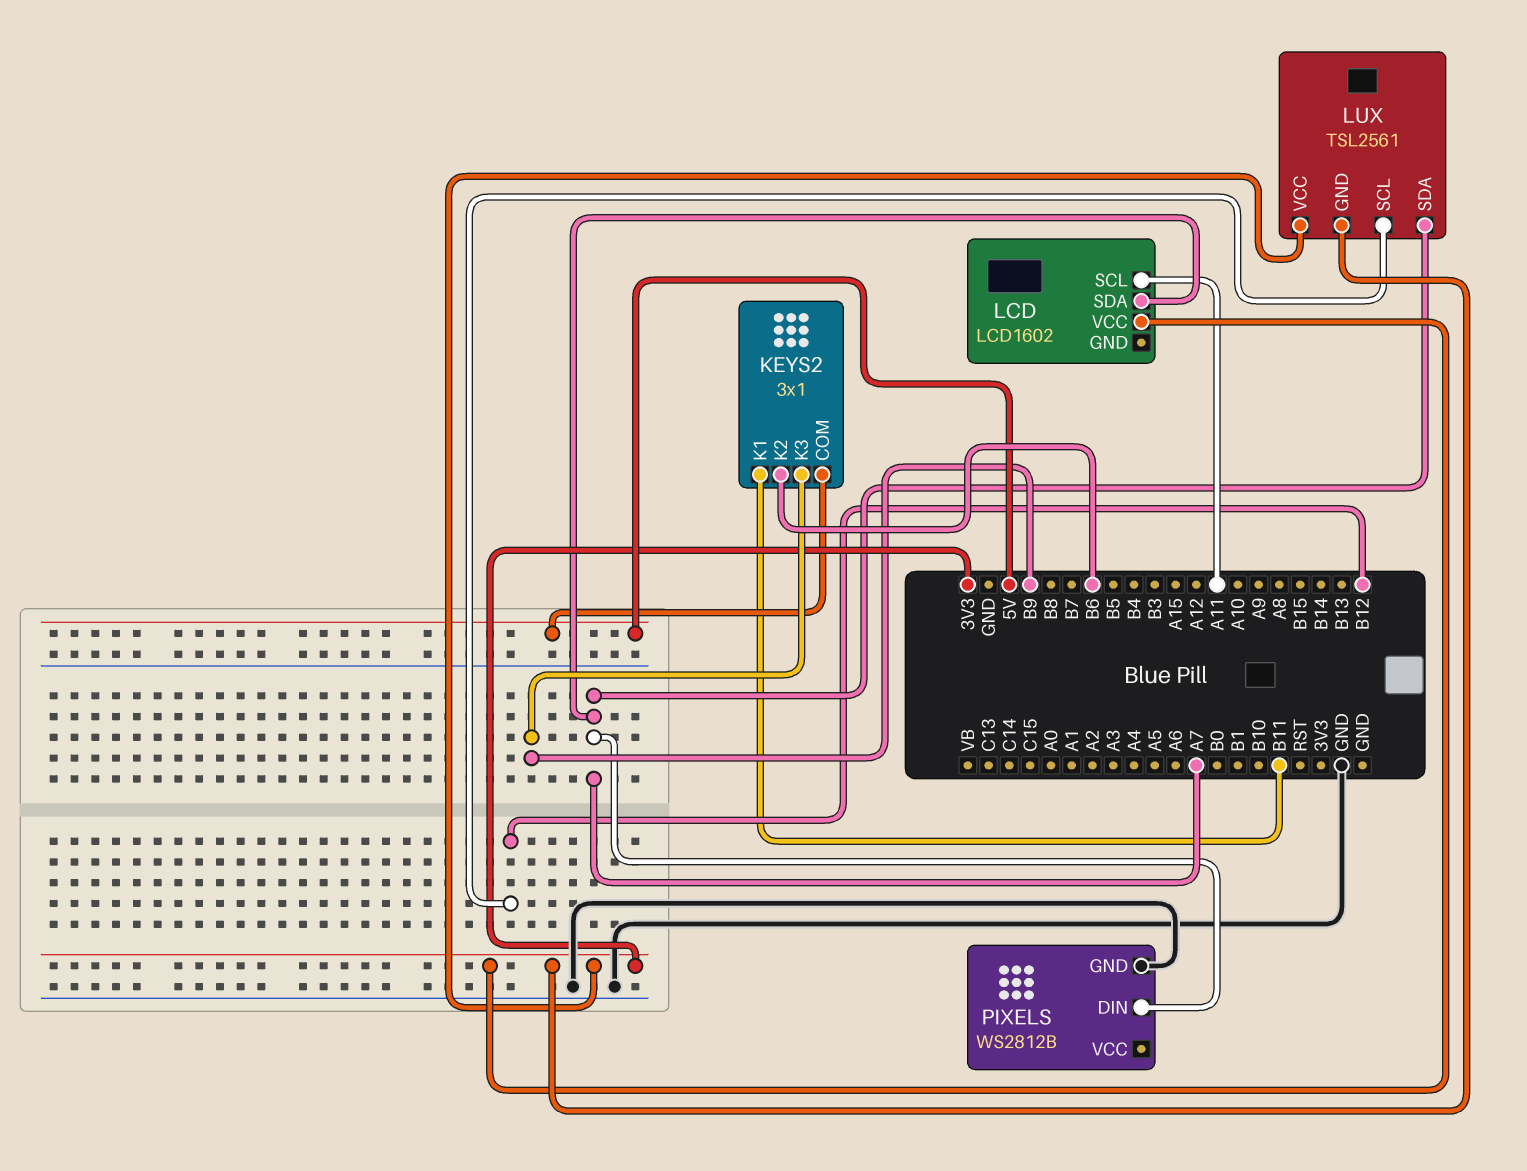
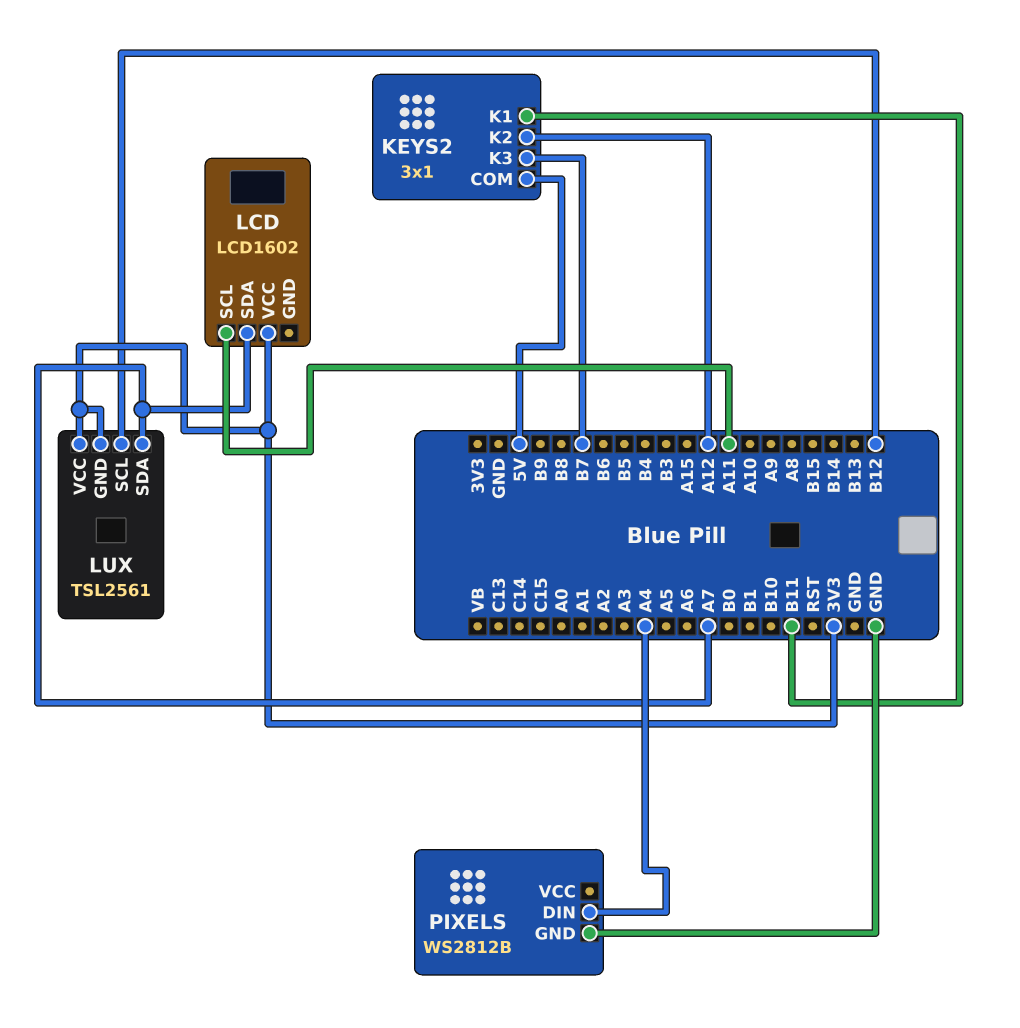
KEYS2 pin K2: B6 -> A12
KEYS2 pin K3: B9 -> B7
PIXELS pin DIN: A7 -> A4

